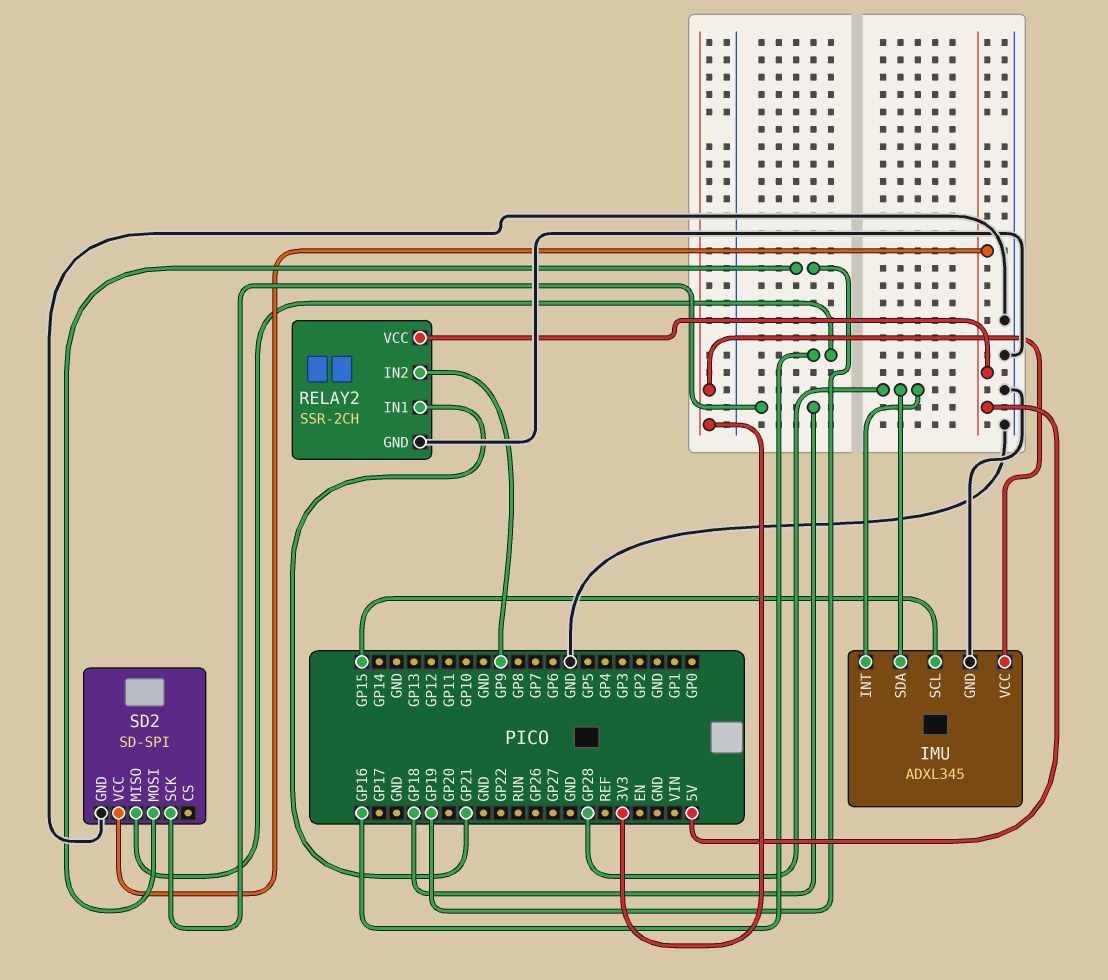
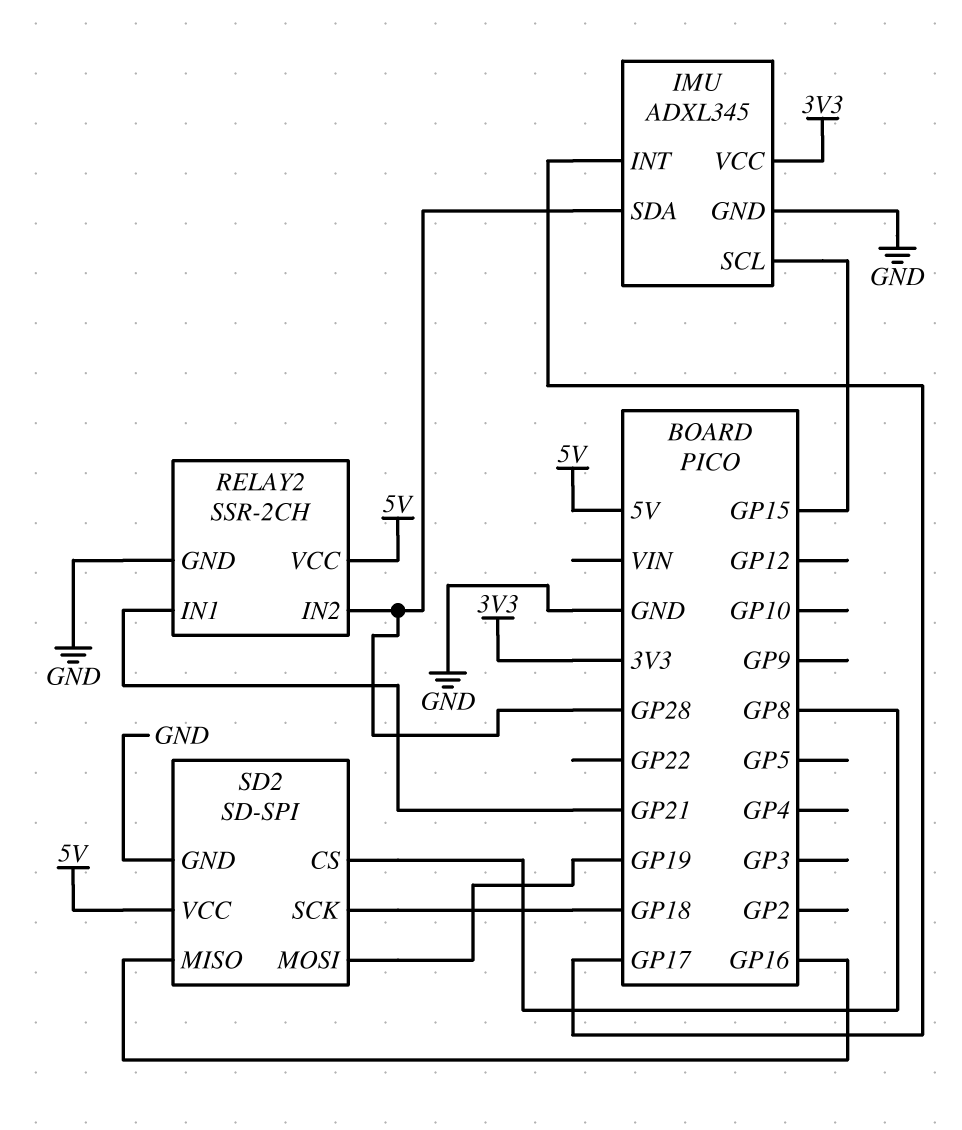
IMU pin INT: GP28 -> GP17
RELAY2 pin IN2: GP9 -> GP28
SD2 pin CS: none -> GP8

